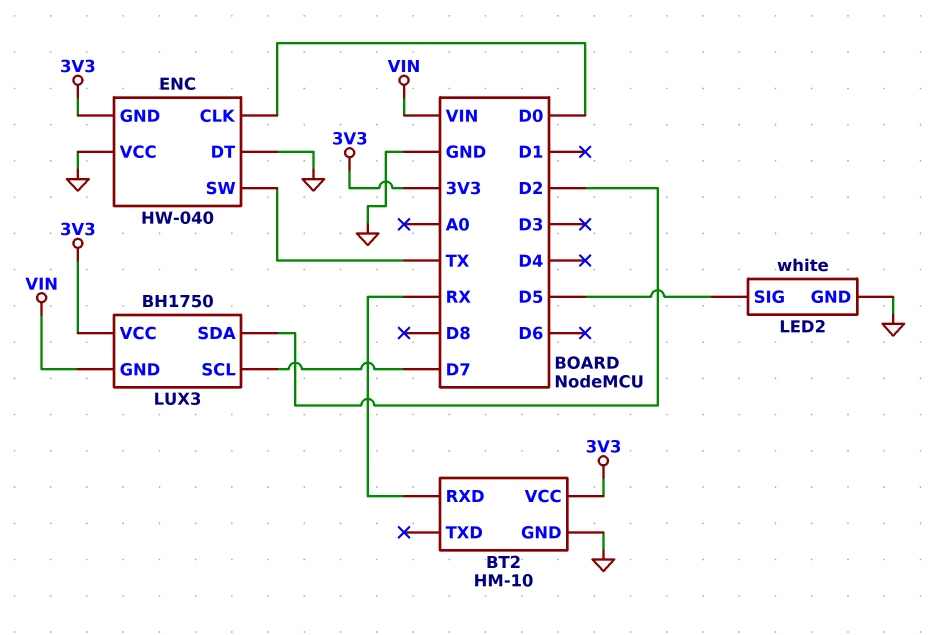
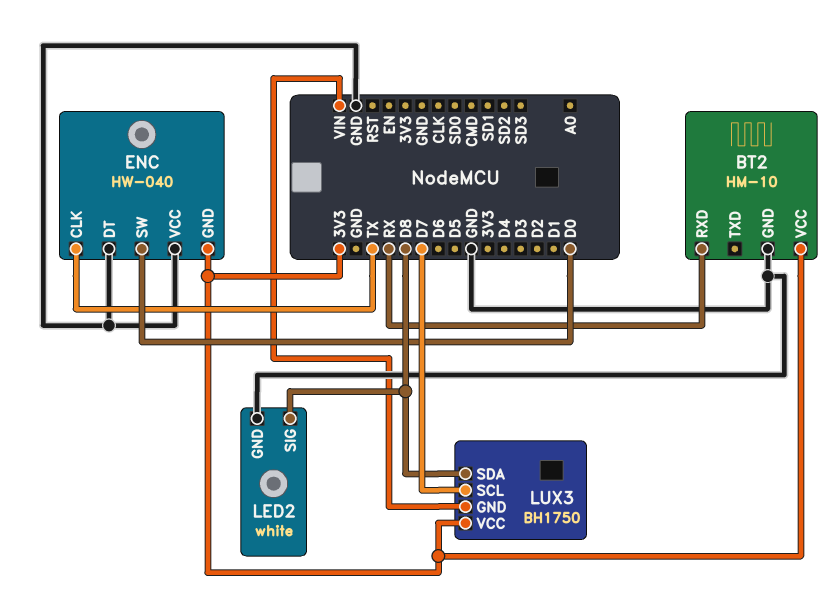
ENC pin CLK: D0 -> TX
ENC pin SW: TX -> D0
LED2 pin SIG: D5 -> D8
LUX3 pin SDA: D2 -> D8

